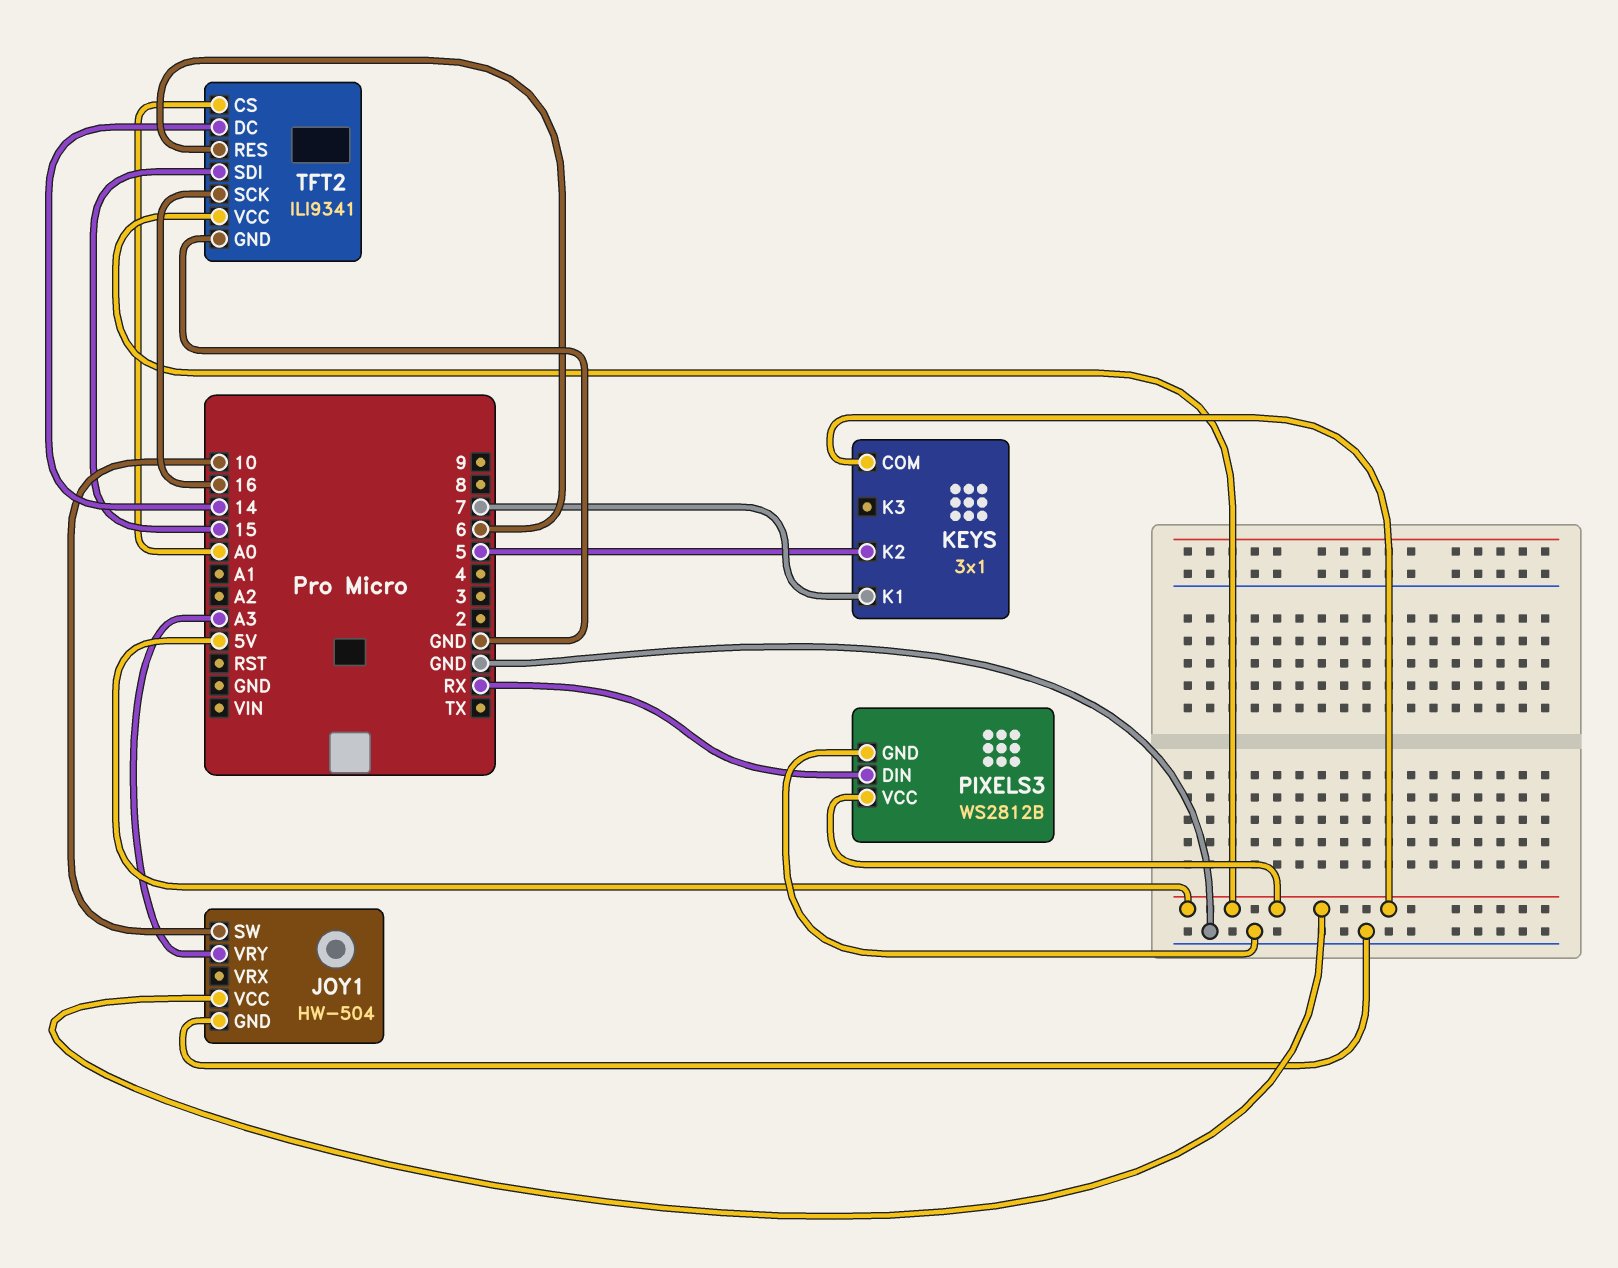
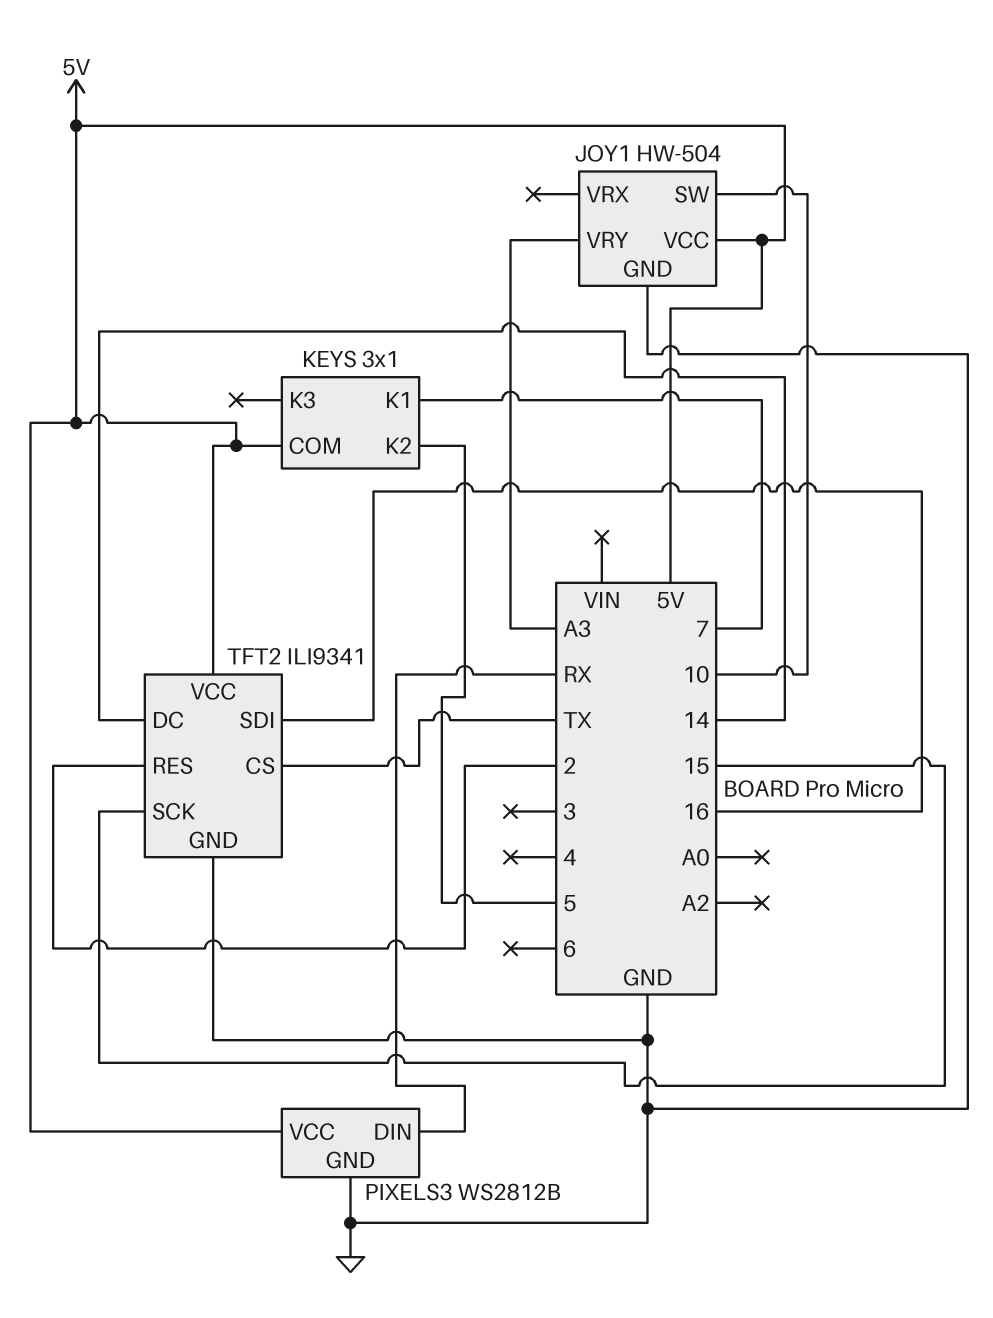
TFT2 pin CS: A0 -> TX
TFT2 pin RES: 6 -> 2
TFT2 pin SCK: 16 -> 15
TFT2 pin SDI: 15 -> 16

